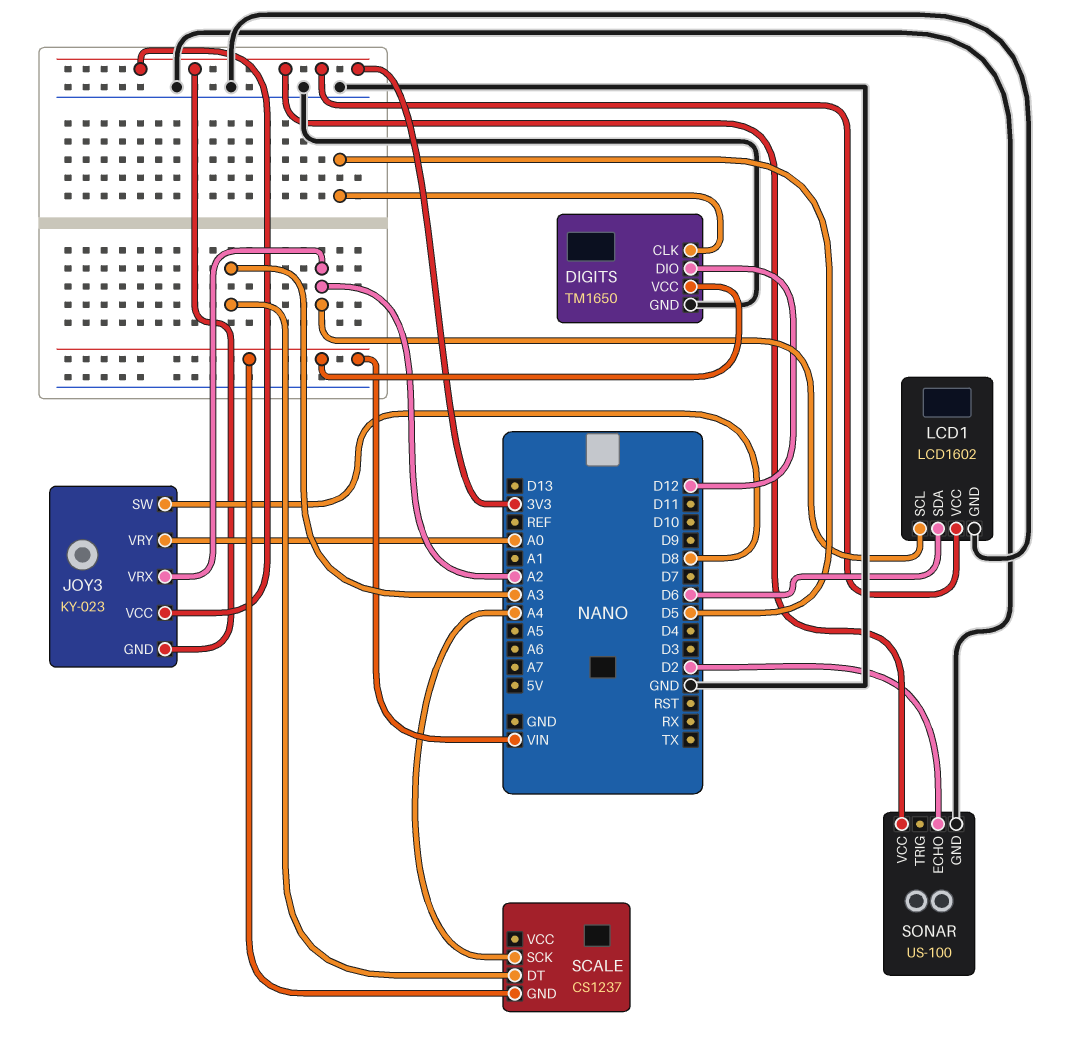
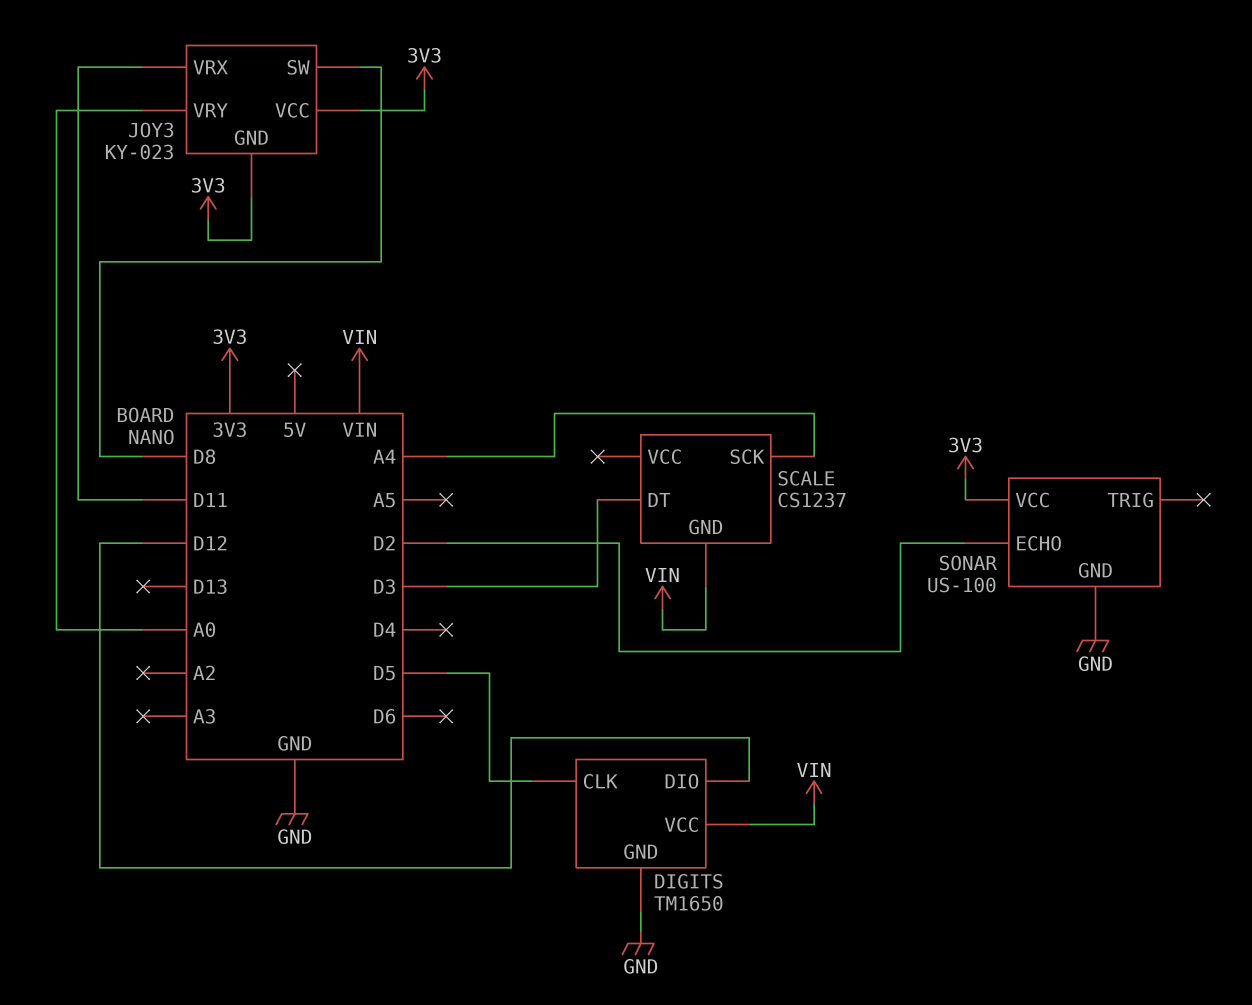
JOY3 pin VRX: A2 -> D11
LCD1: LCD1602 -> none
LCD1 pin GND: GND -> none
LCD1 pin SCL: A2 -> none
LCD1 pin SDA: D6 -> none
LCD1 pin VCC: 3V3 -> none
SCALE pin DT: A3 -> D3

